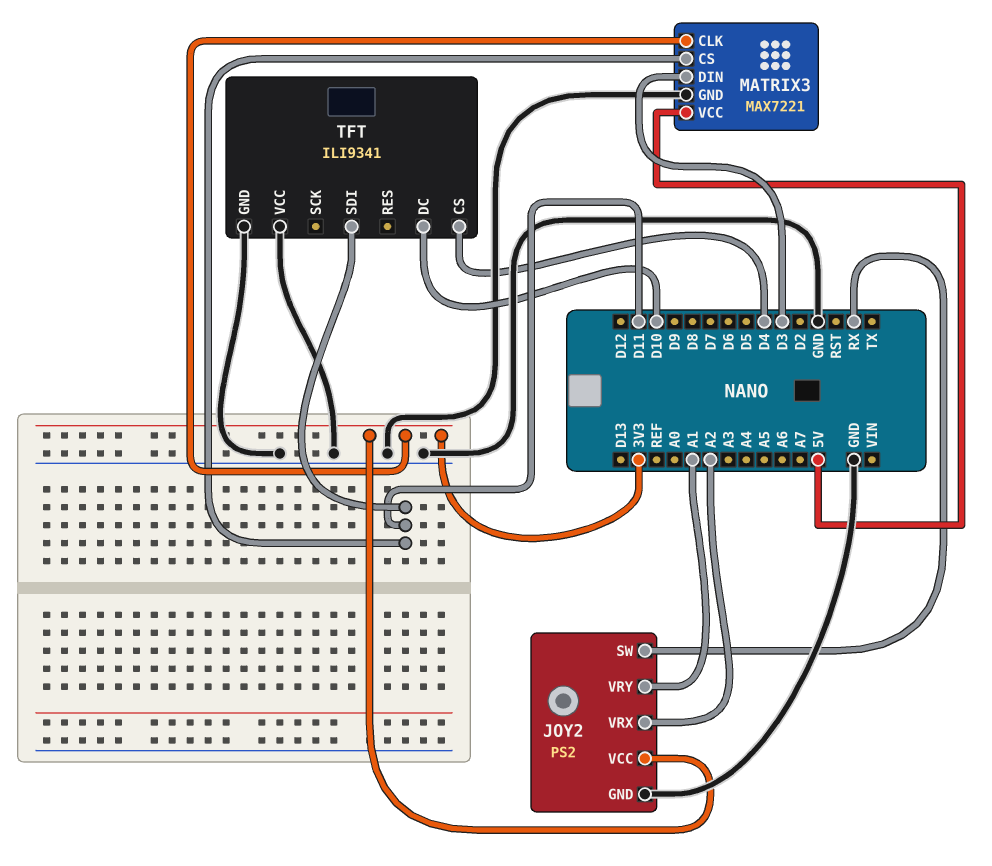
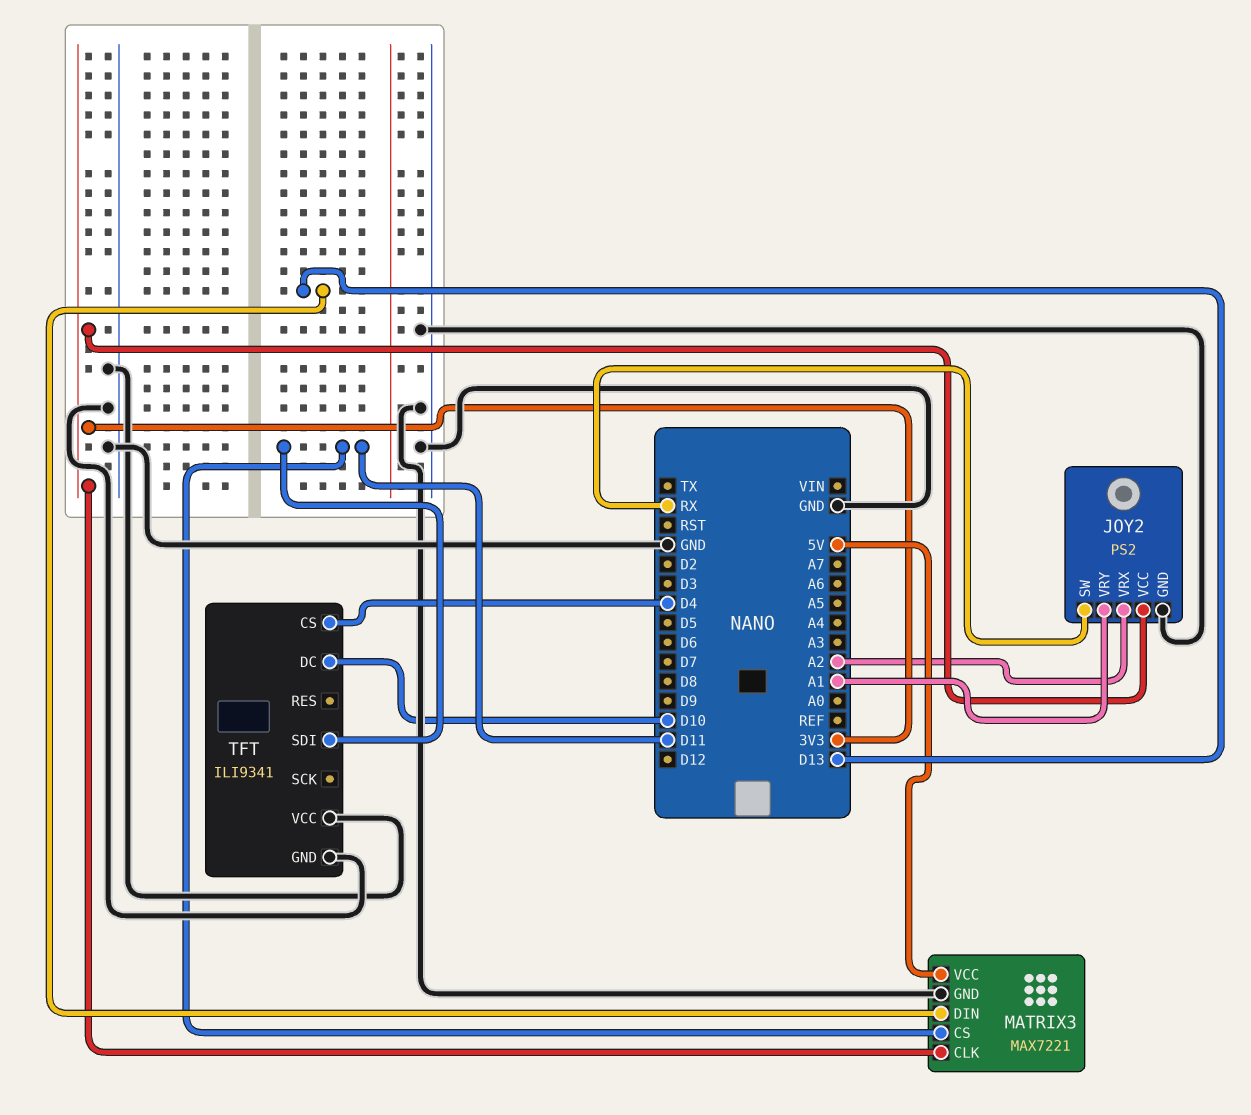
MATRIX3 pin DIN: D3 -> D13

